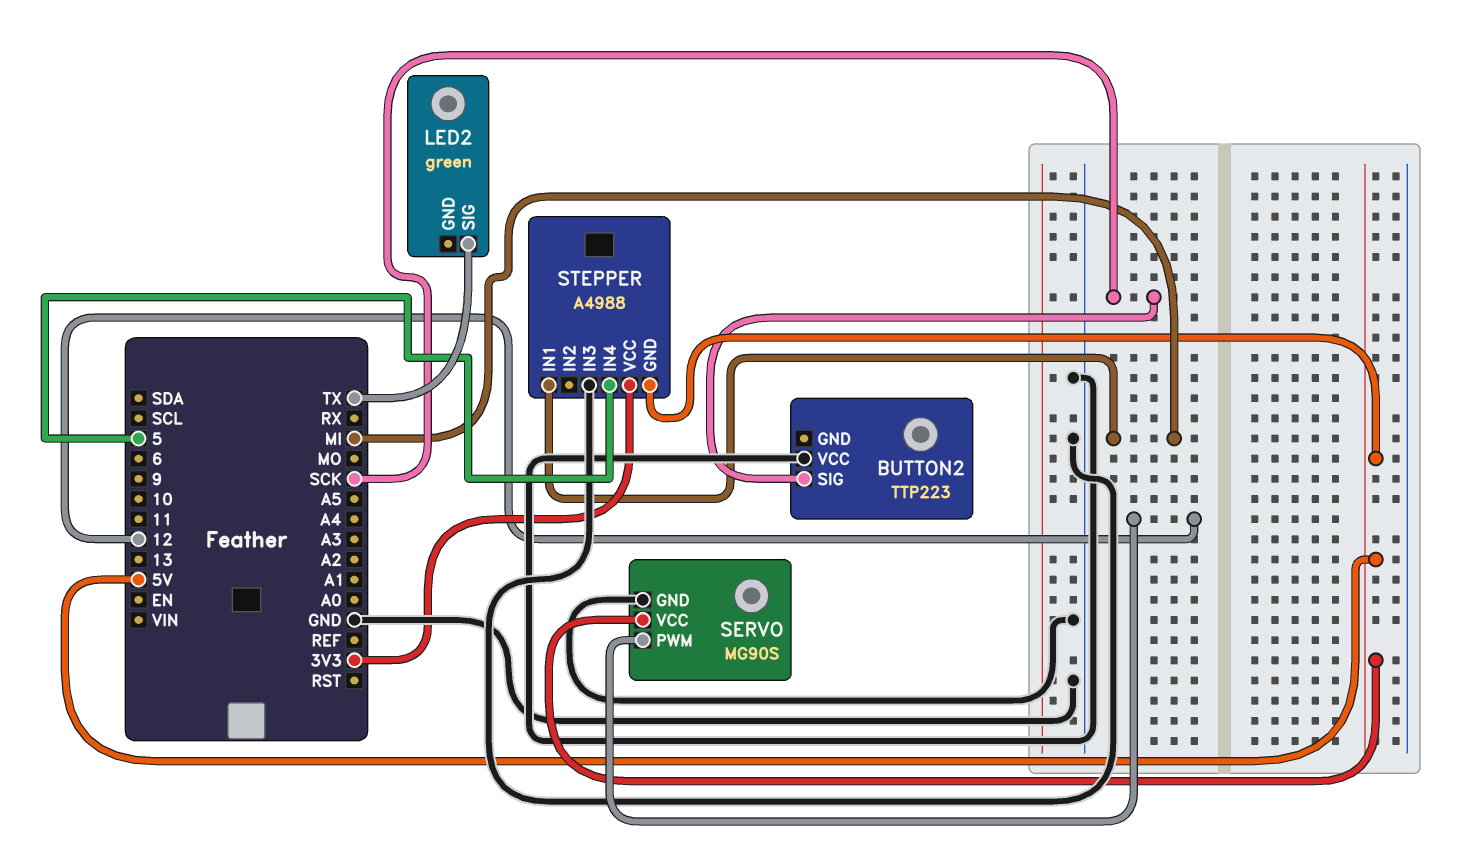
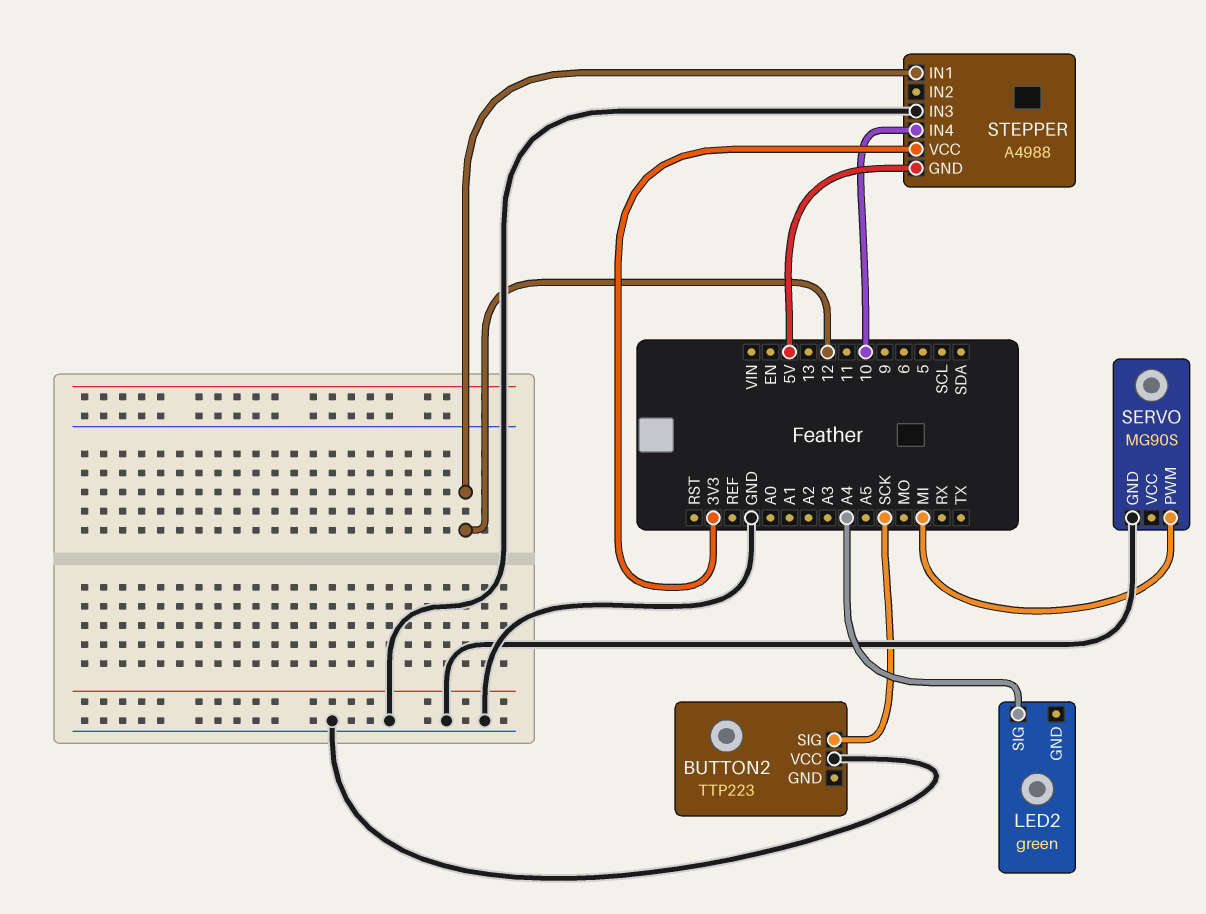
LED2 pin SIG: TX -> A4
SERVO pin PWM: 12 -> MI
SERVO pin VCC: 5V -> none
STEPPER pin IN1: MI -> 12
STEPPER pin IN4: 5 -> 10

